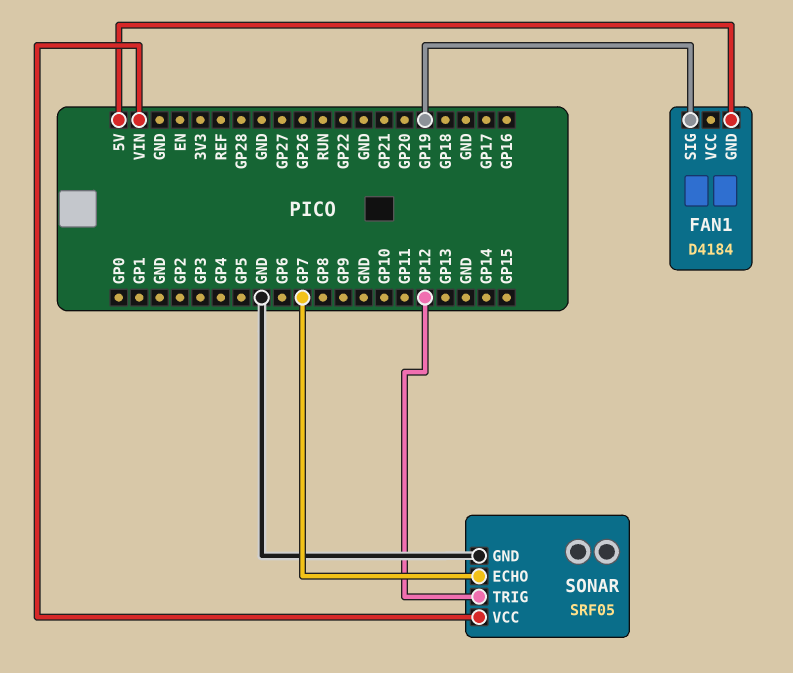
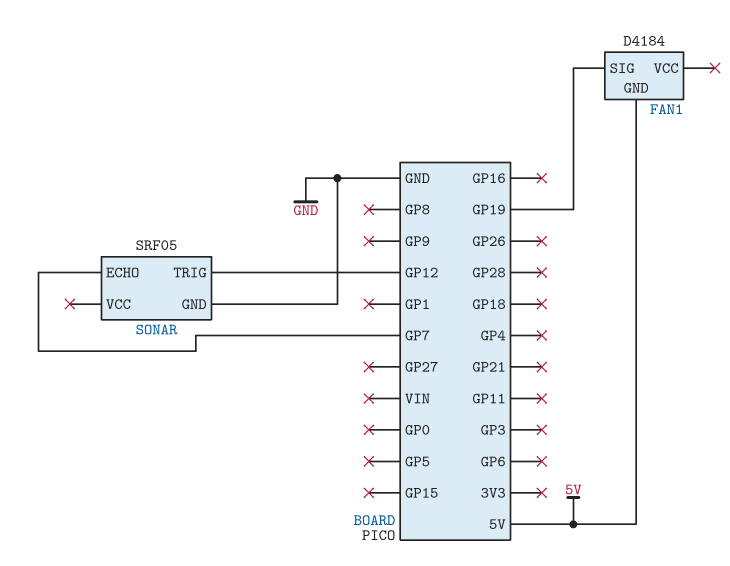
SONAR pin VCC: VIN -> none

